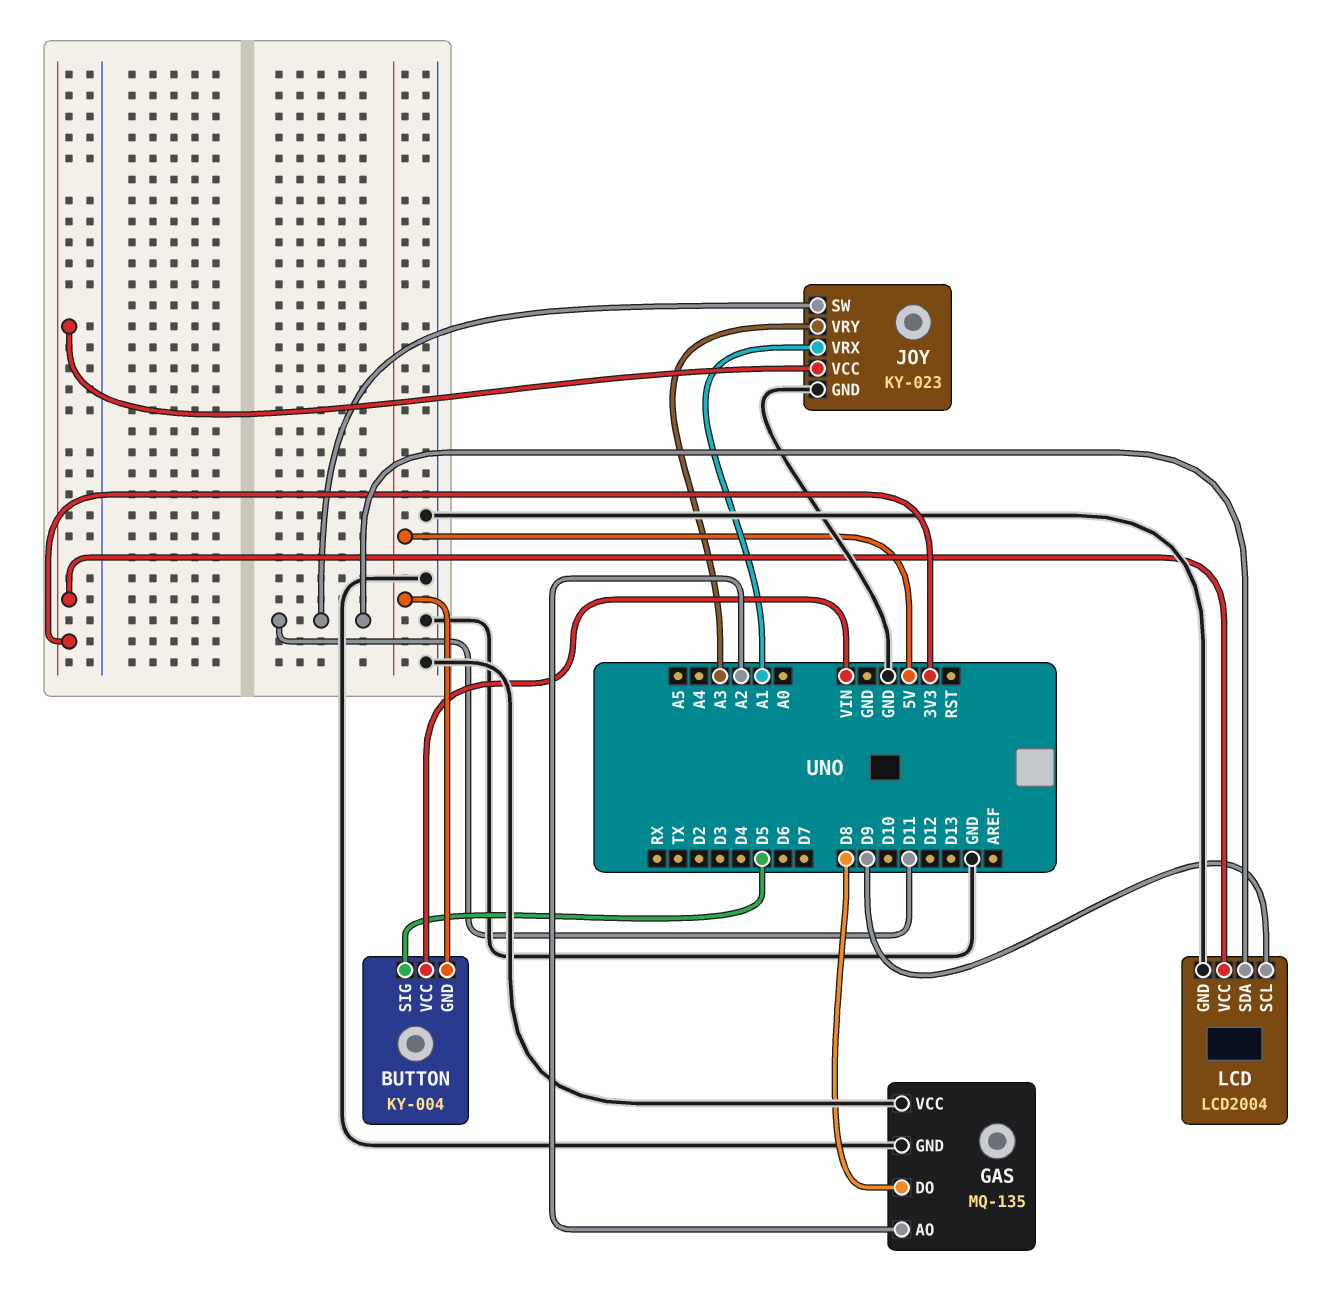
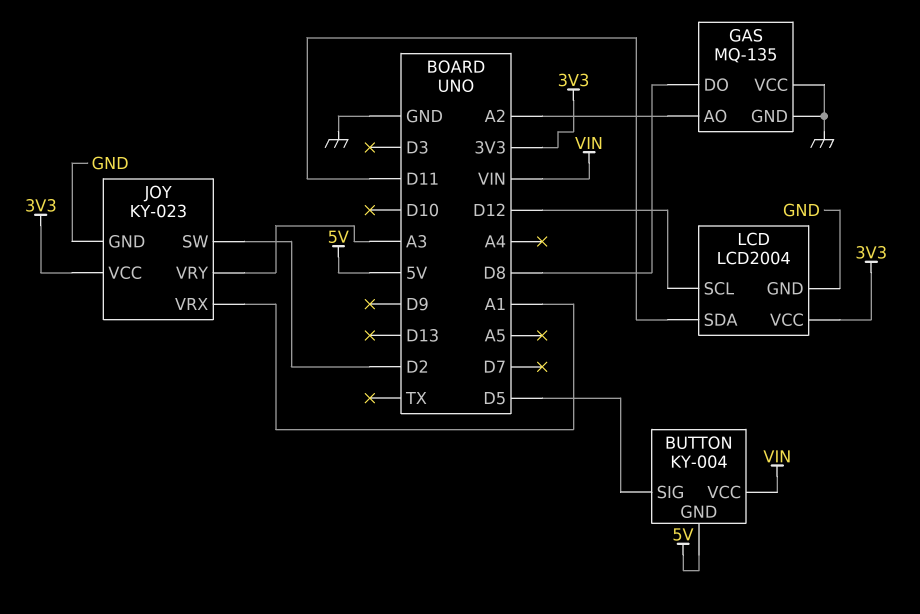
JOY pin SW: D11 -> D2
LCD pin SCL: D9 -> D12

